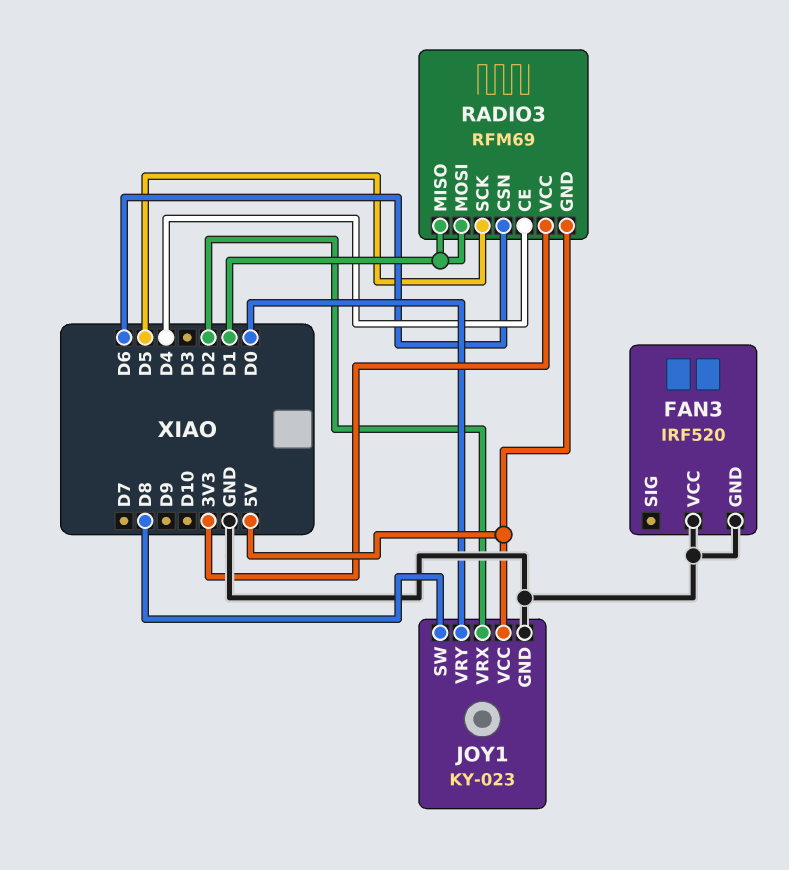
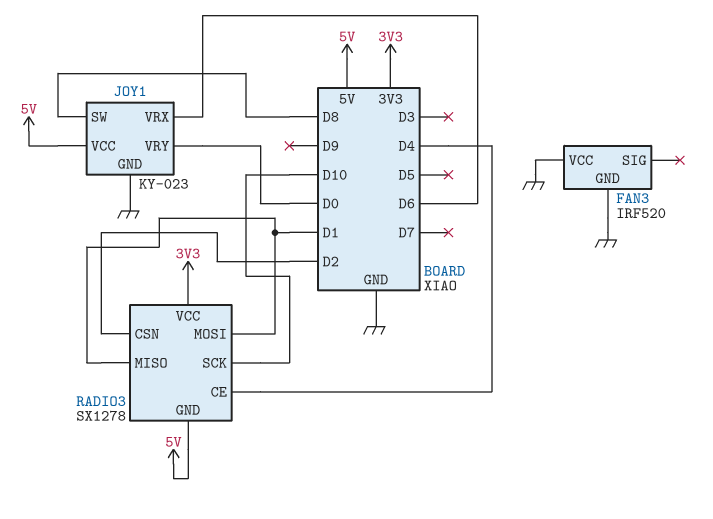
JOY1 pin VRX: D2 -> D6
RADIO3: RFM69 -> SX1278
RADIO3 pin CSN: D6 -> D2
RADIO3 pin SCK: D5 -> D10

